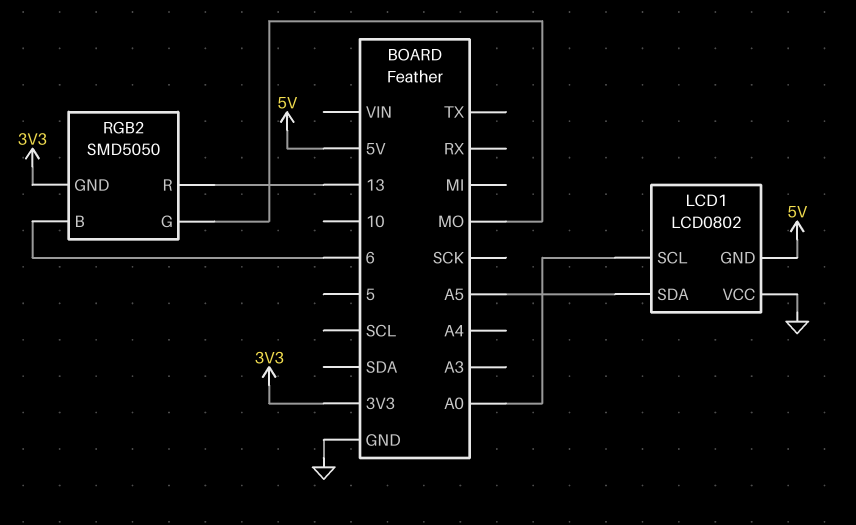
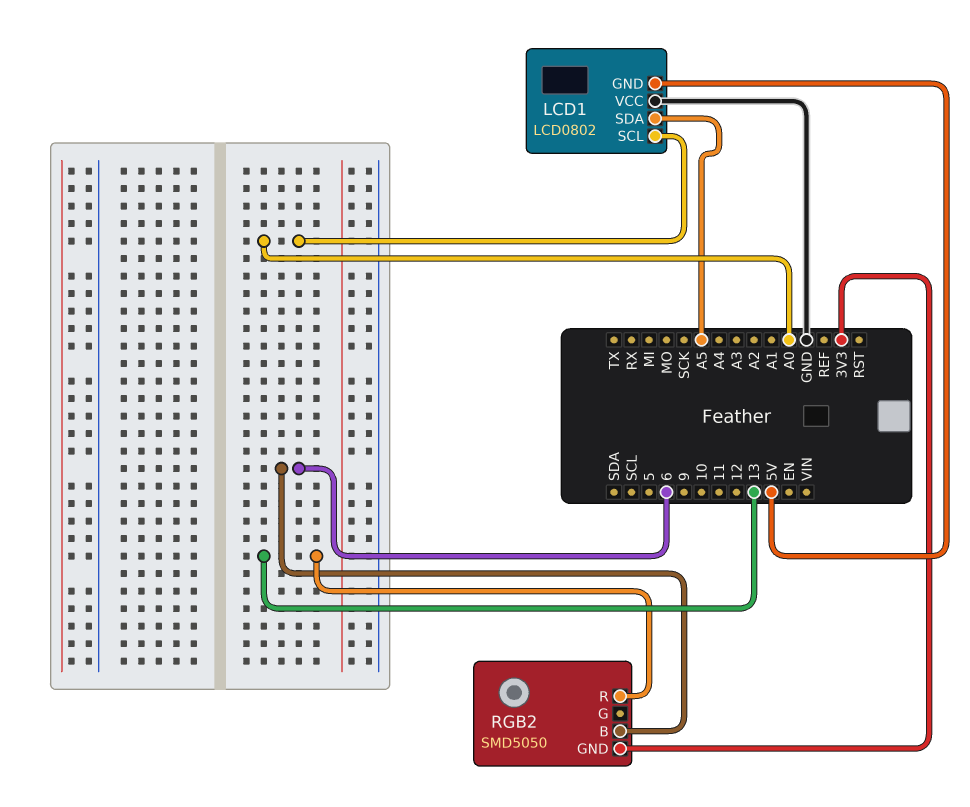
RGB2 pin G: MO -> none

